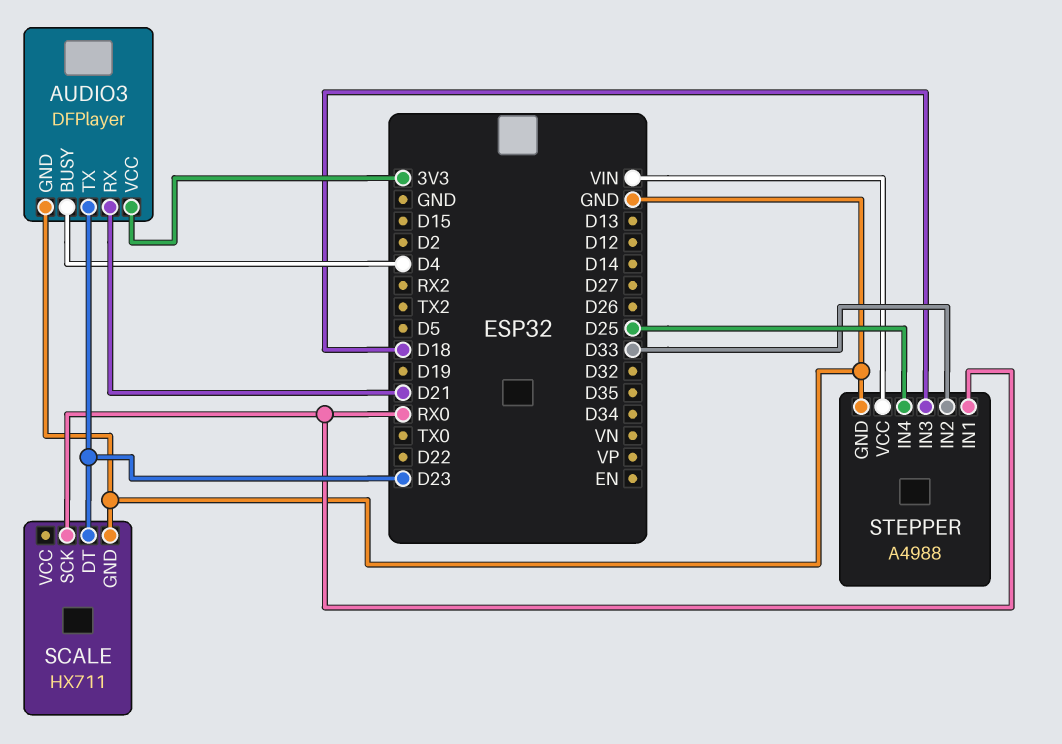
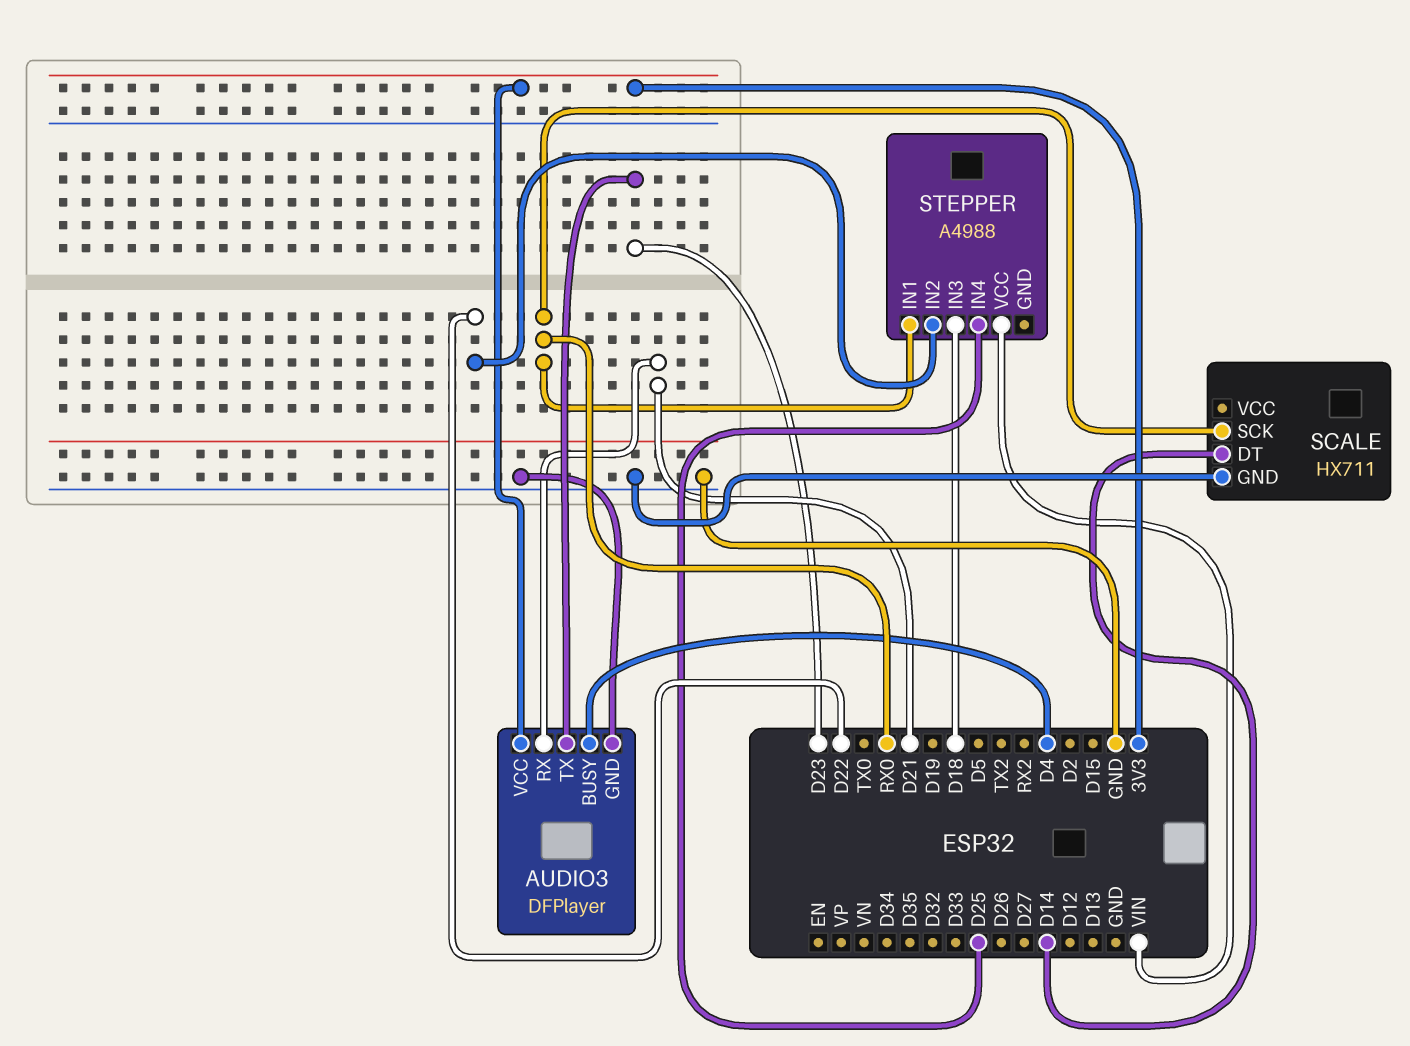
SCALE pin DT: D23 -> D14
STEPPER pin GND: GND -> none
STEPPER pin IN2: D33 -> D22

